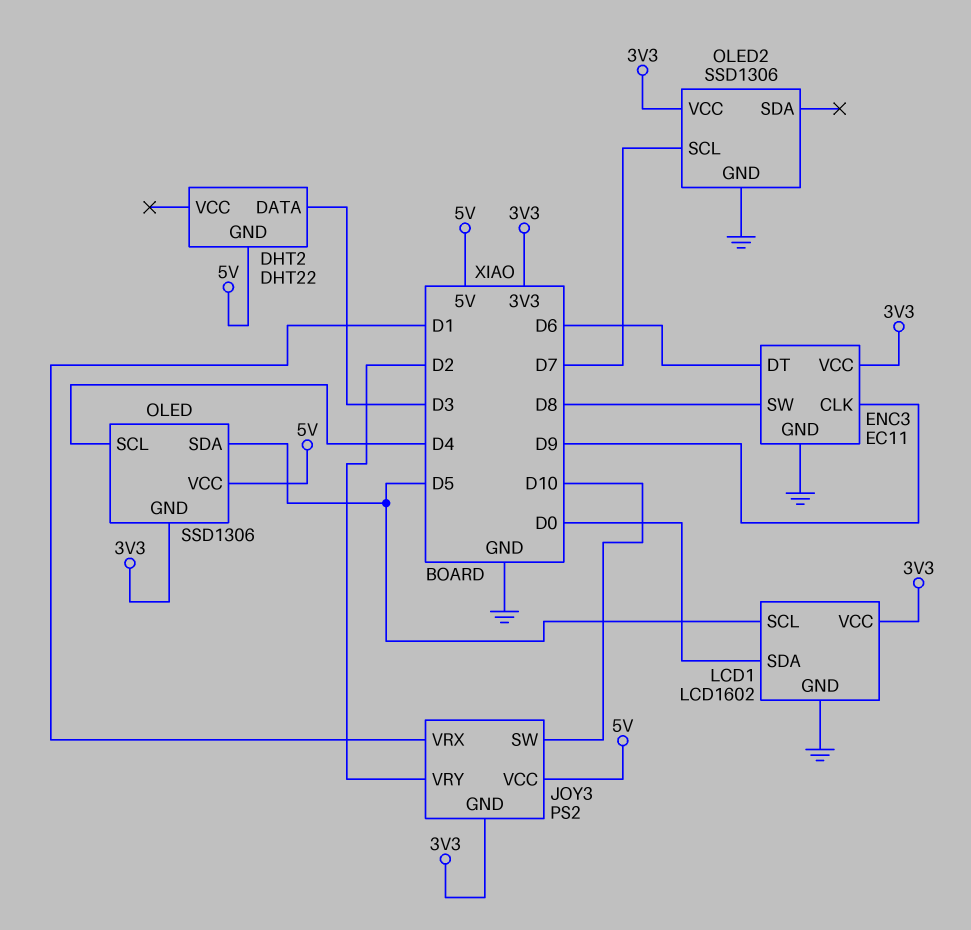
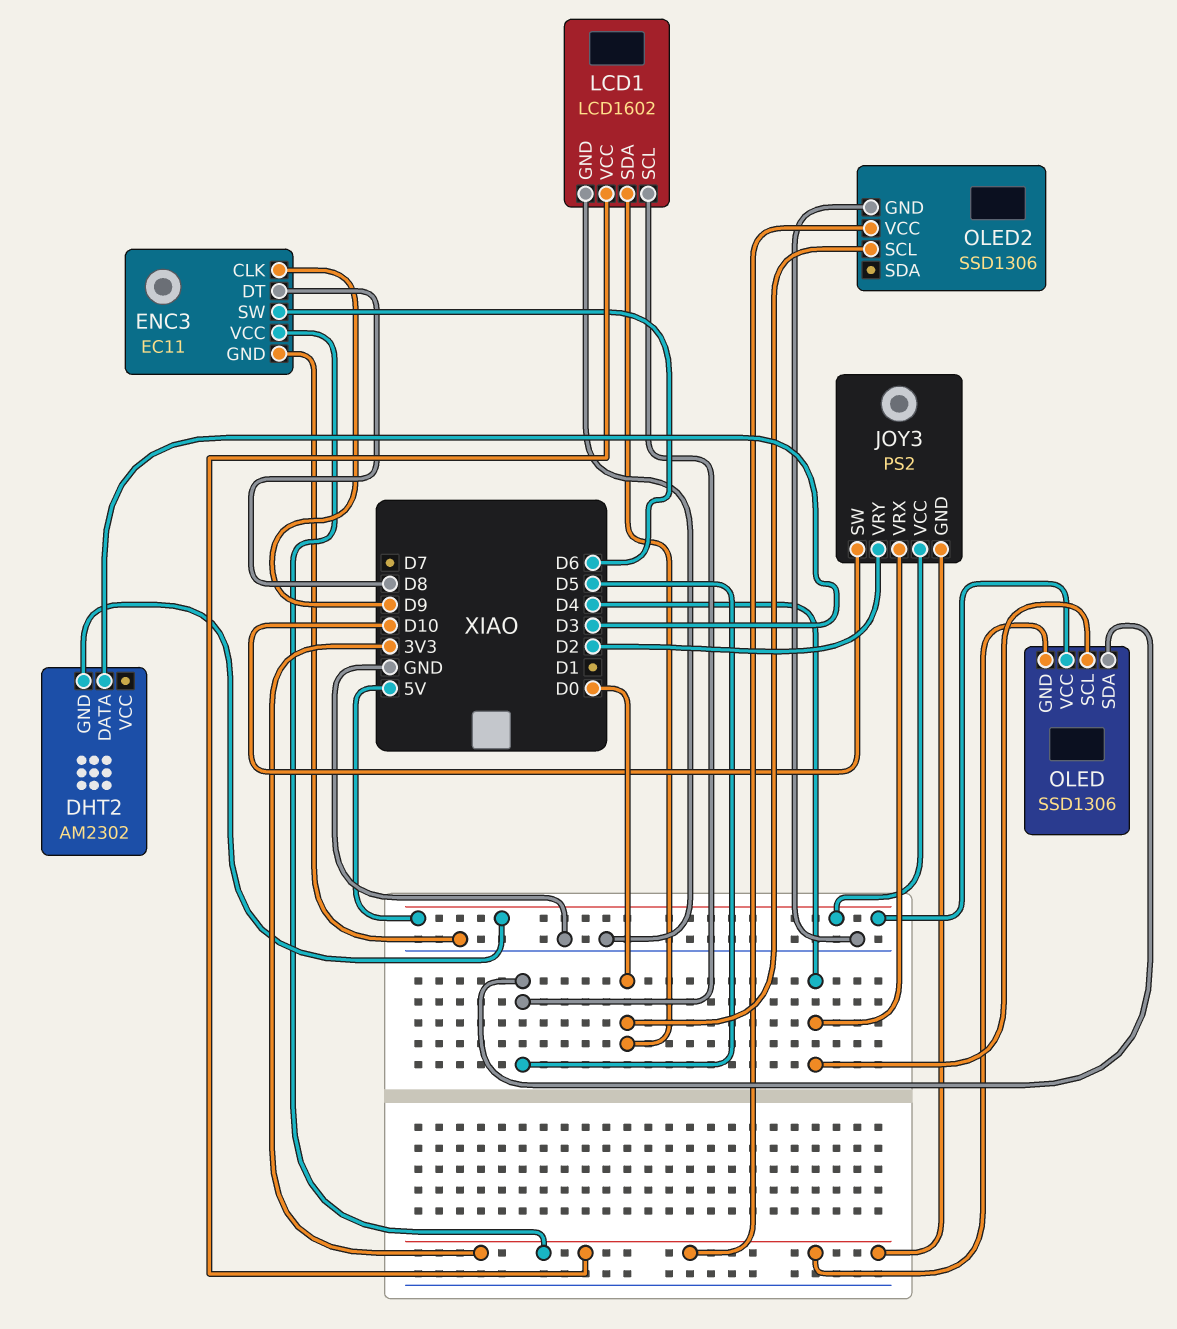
DHT2: DHT22 -> AM2302
ENC3 pin DT: D6 -> D8
ENC3 pin SW: D8 -> D6
JOY3 pin VRX: D1 -> D4
OLED2 pin SCL: D7 -> D0

